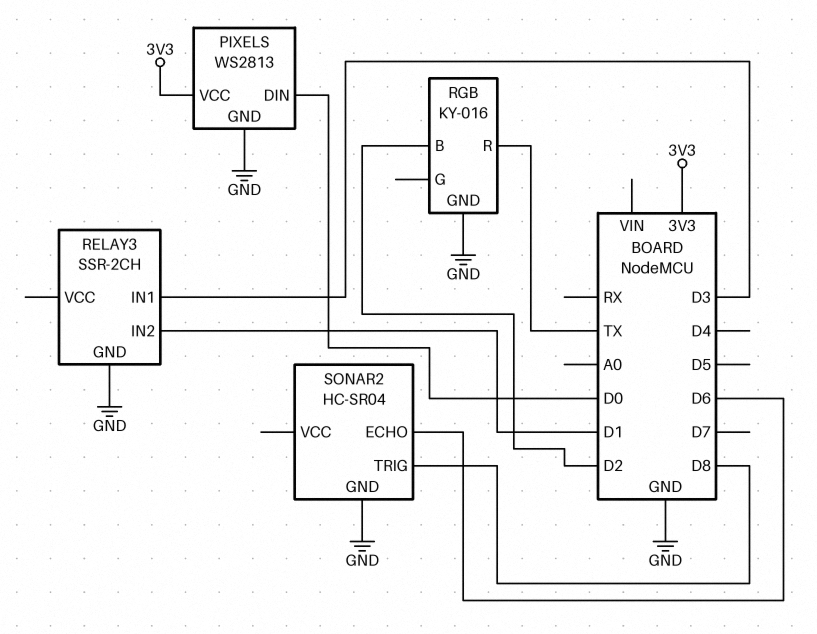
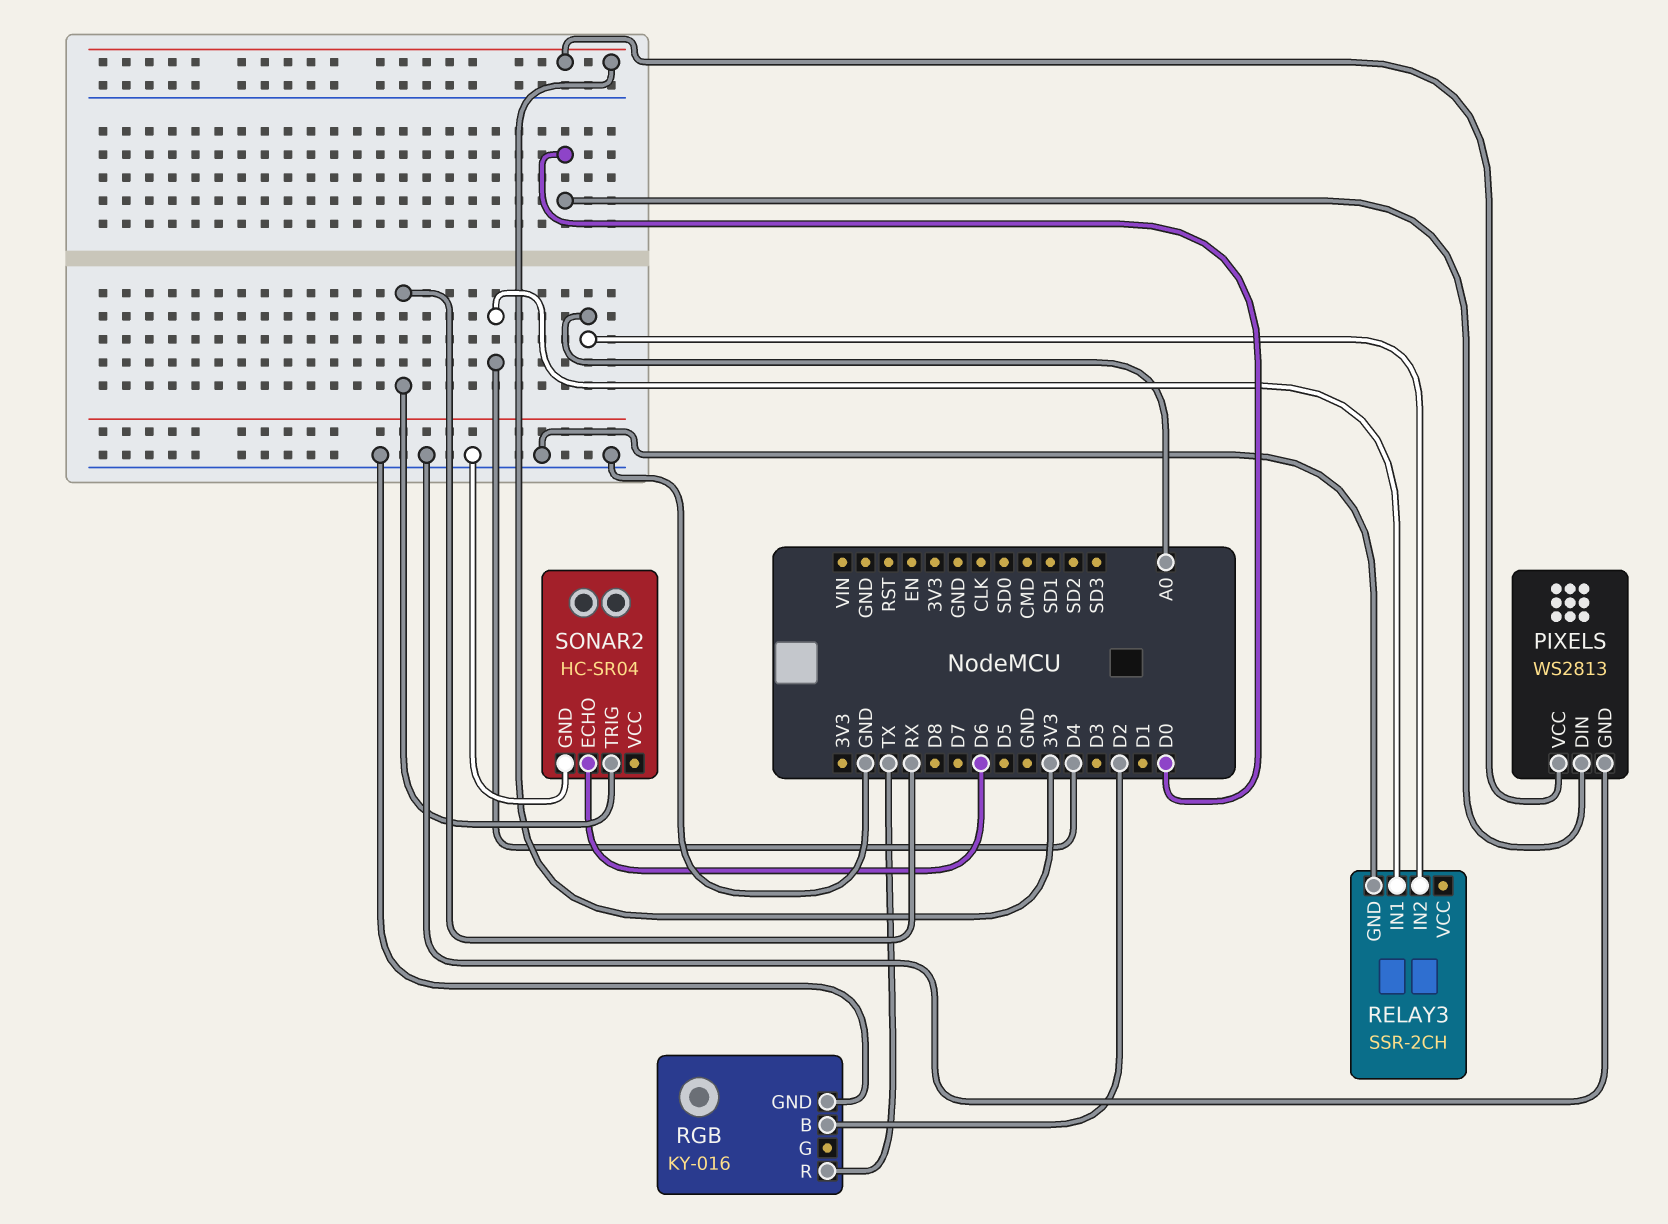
RELAY3 pin IN1: D3 -> D4
RELAY3 pin IN2: D1 -> A0
SONAR2 pin TRIG: D8 -> RX

